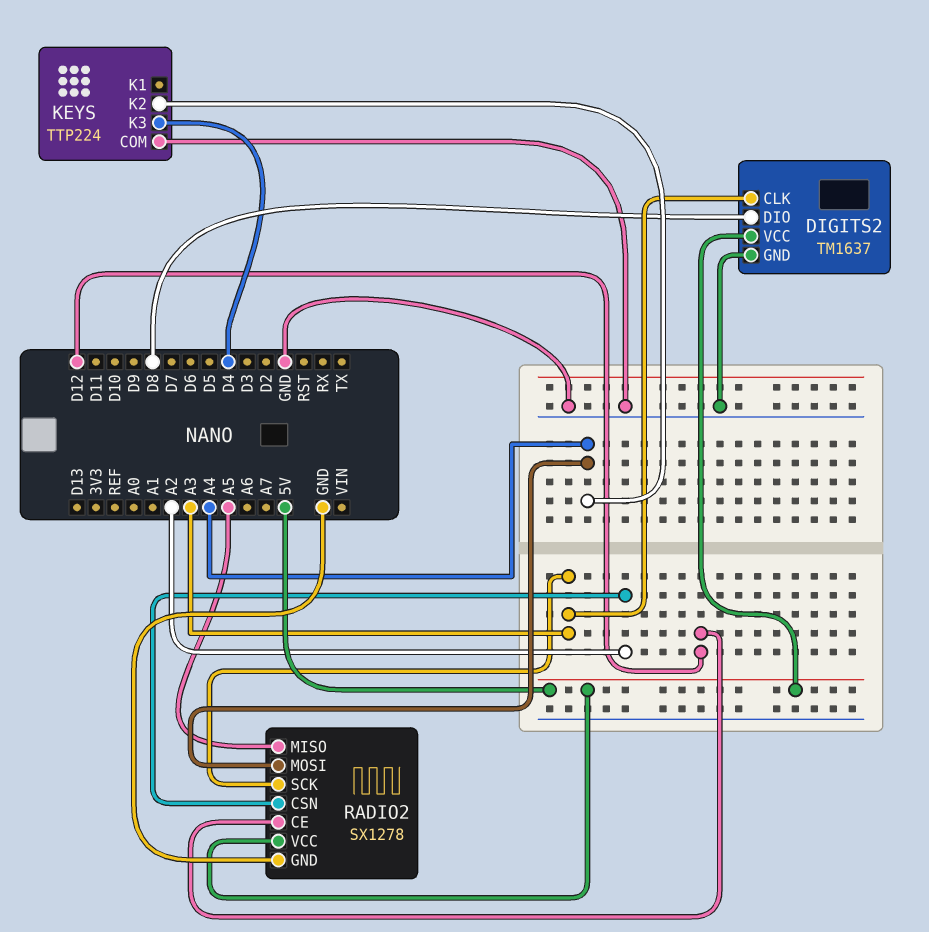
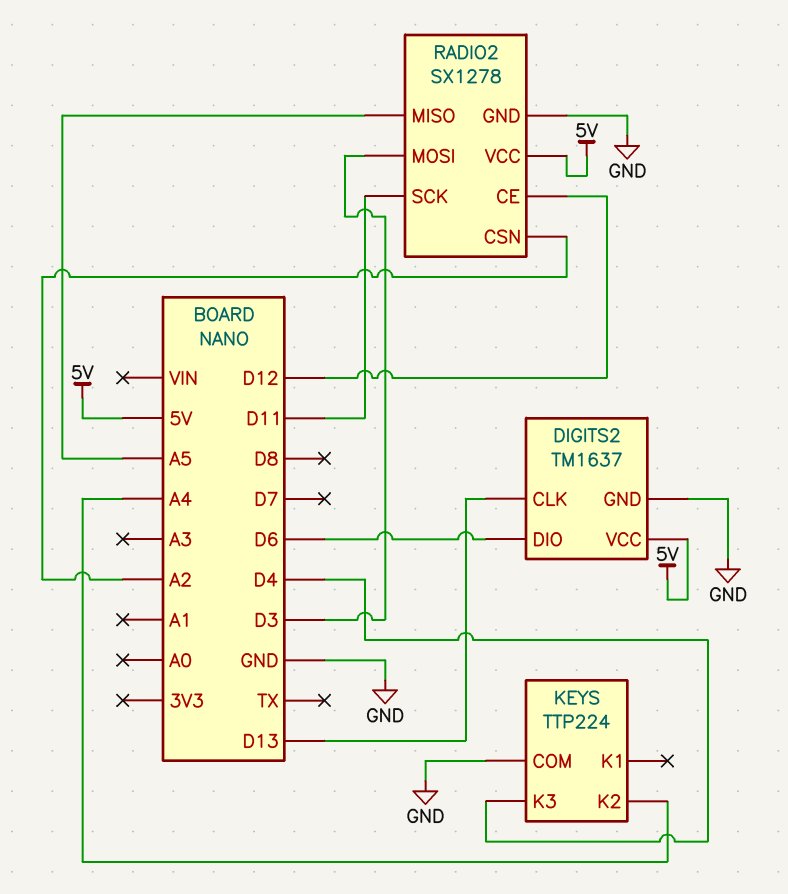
DIGITS2 pin CLK: A3 -> D13
DIGITS2 pin DIO: D8 -> D6
RADIO2 pin MOSI: A4 -> D3
RADIO2 pin SCK: A3 -> D11

